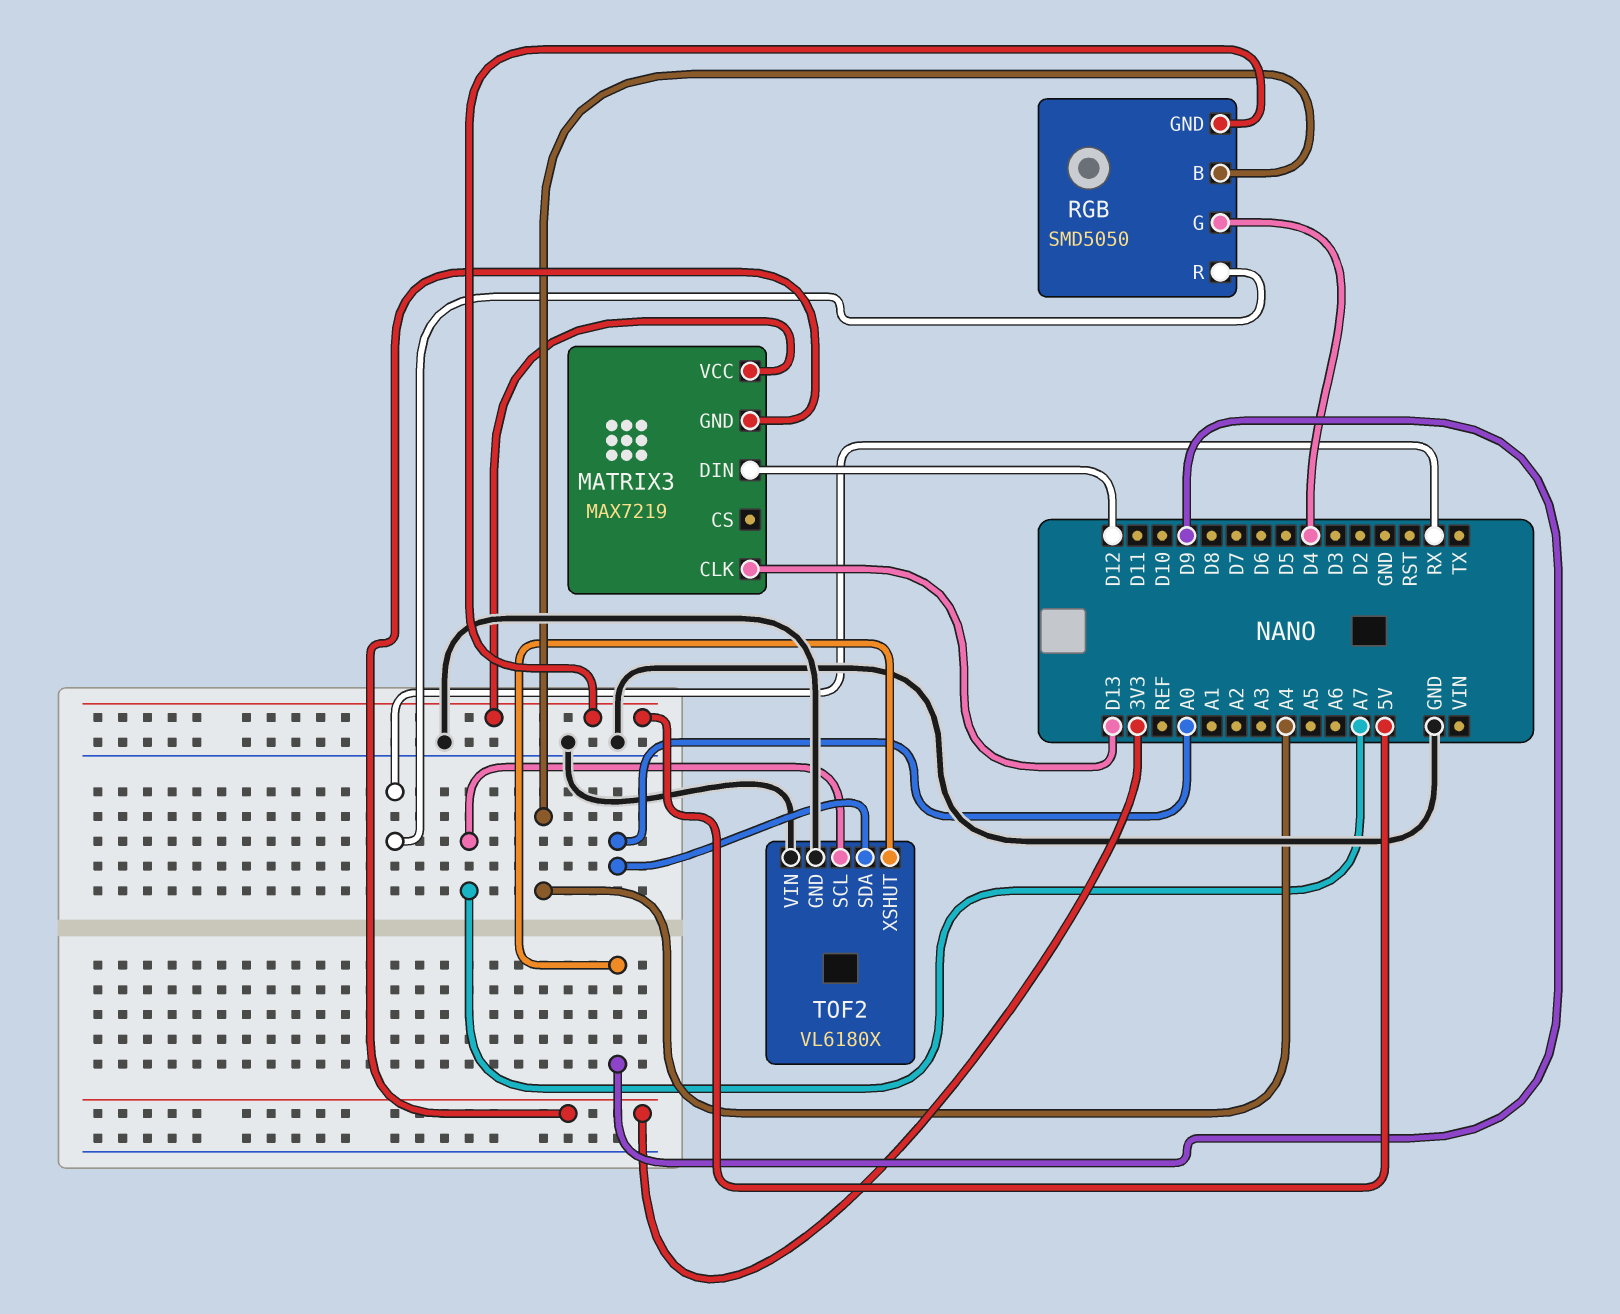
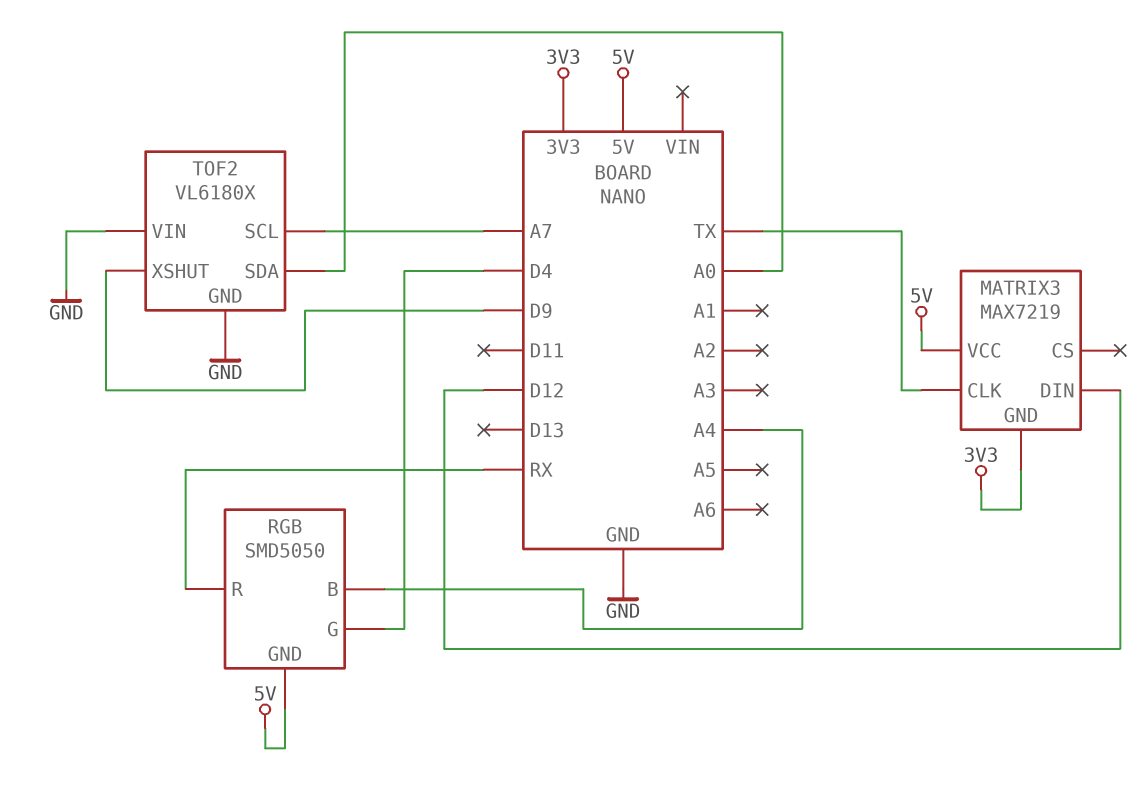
MATRIX3 pin CLK: D13 -> TX

